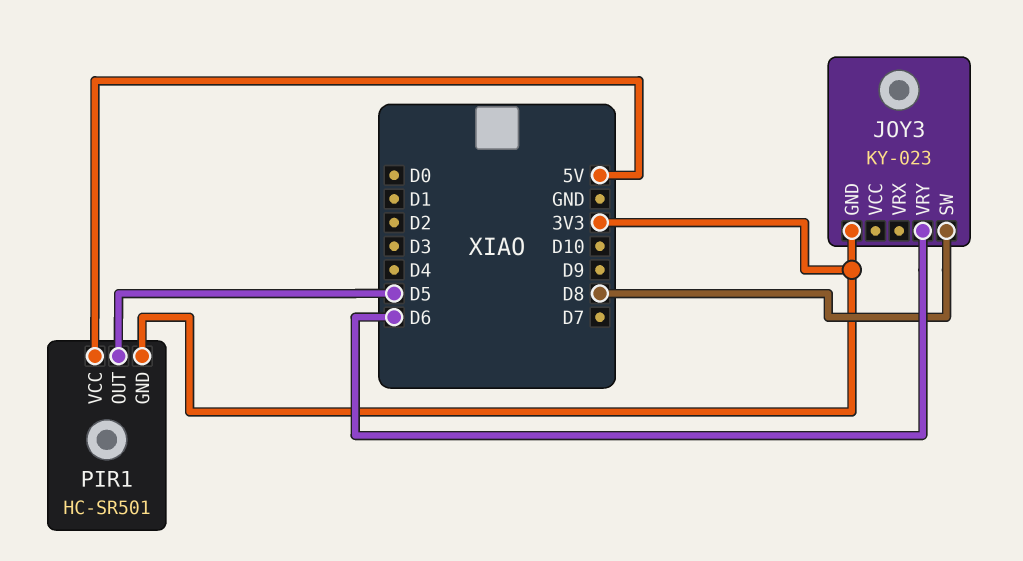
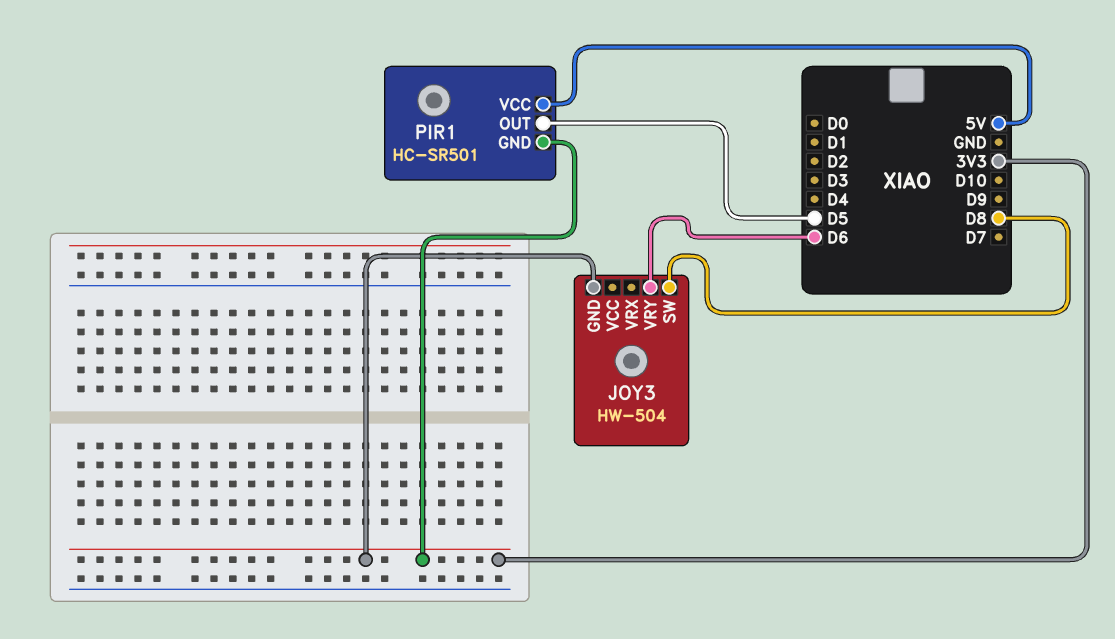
JOY3: KY-023 -> HW-504

